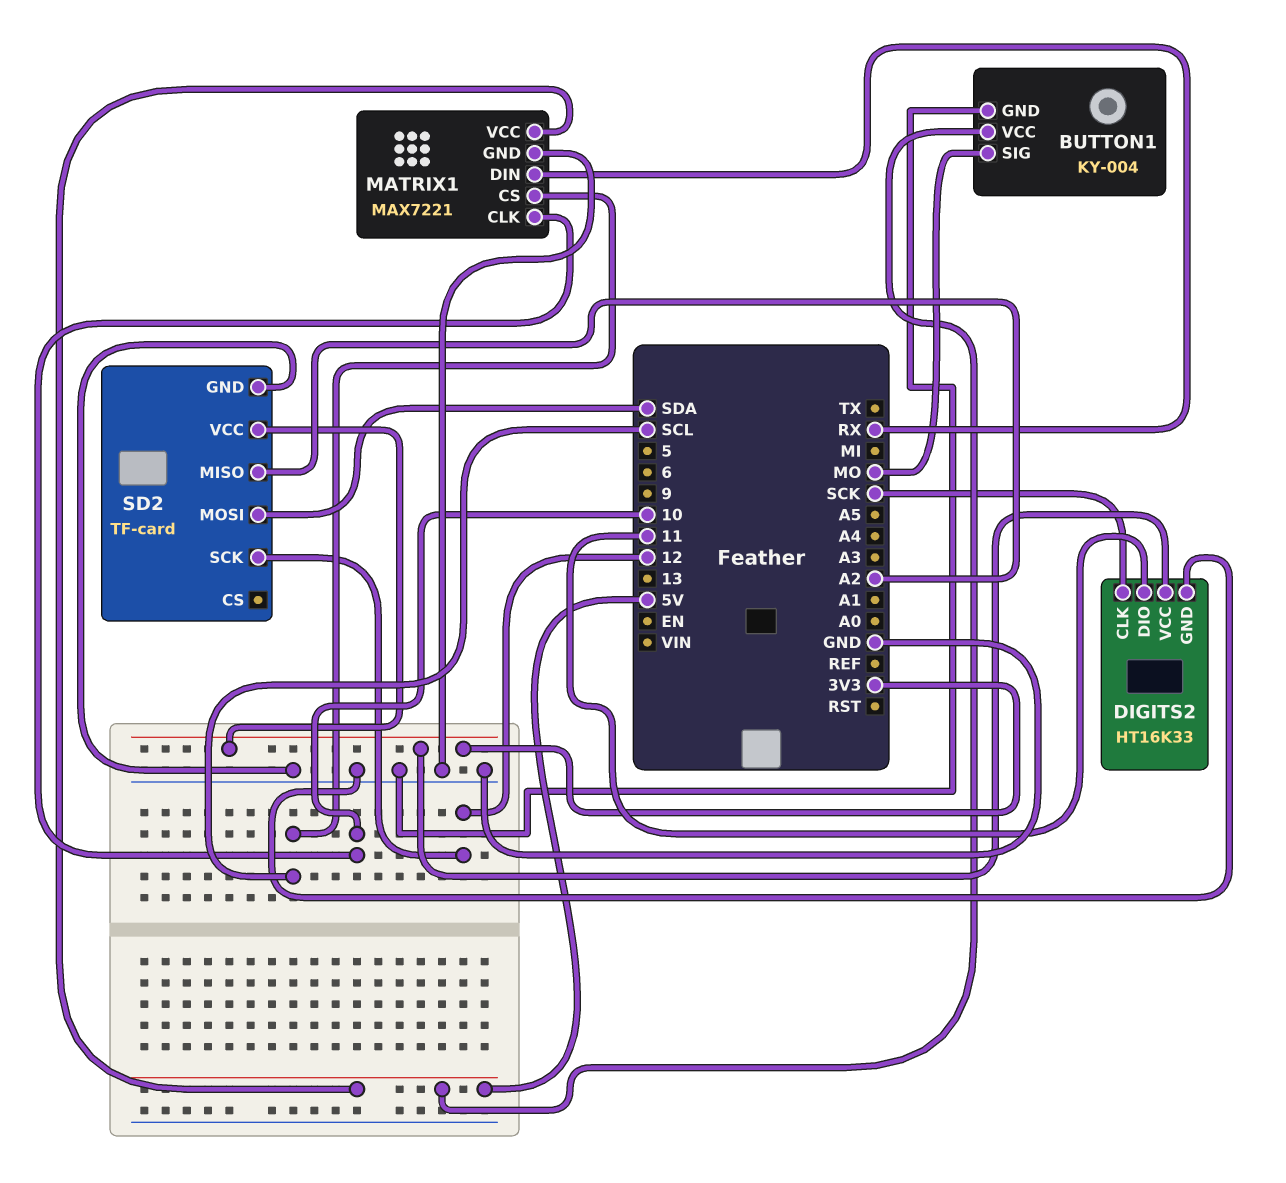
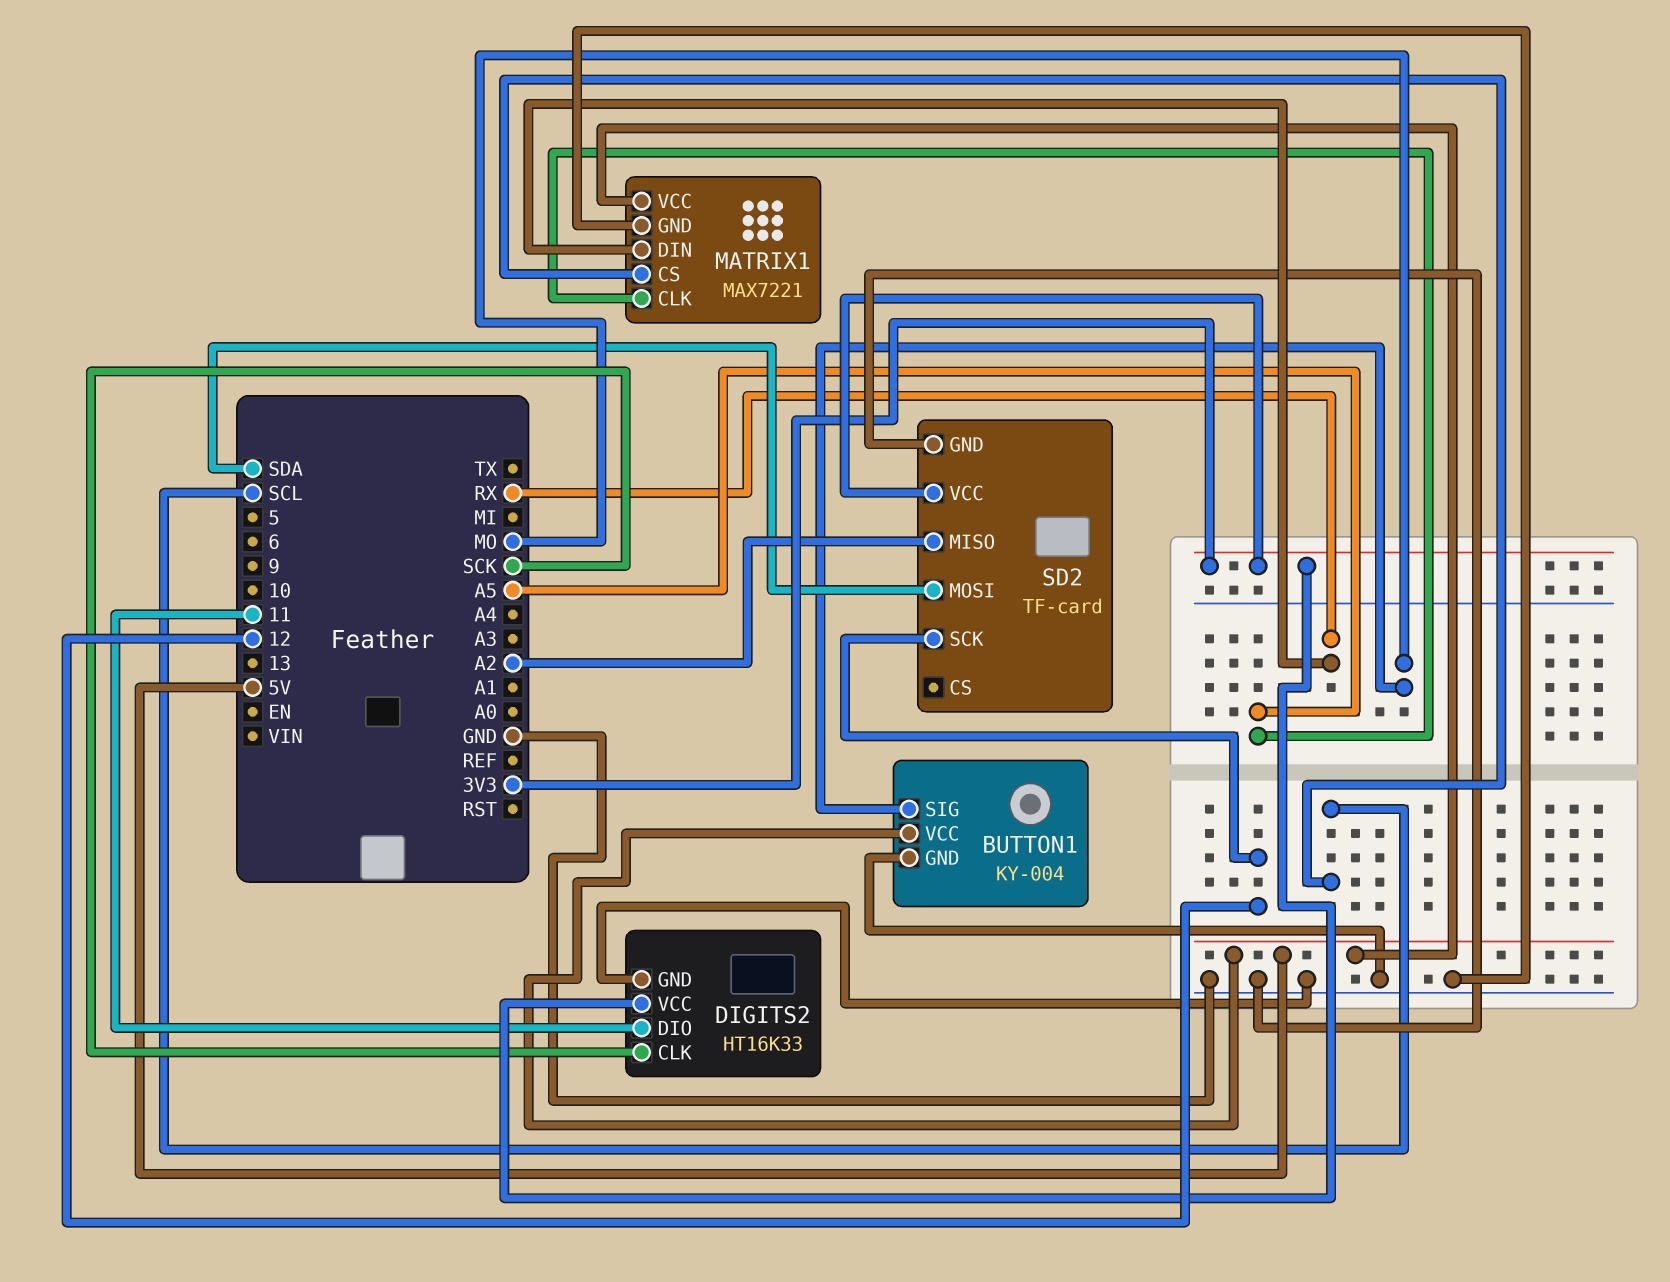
MATRIX1 pin CLK: 10 -> A5

